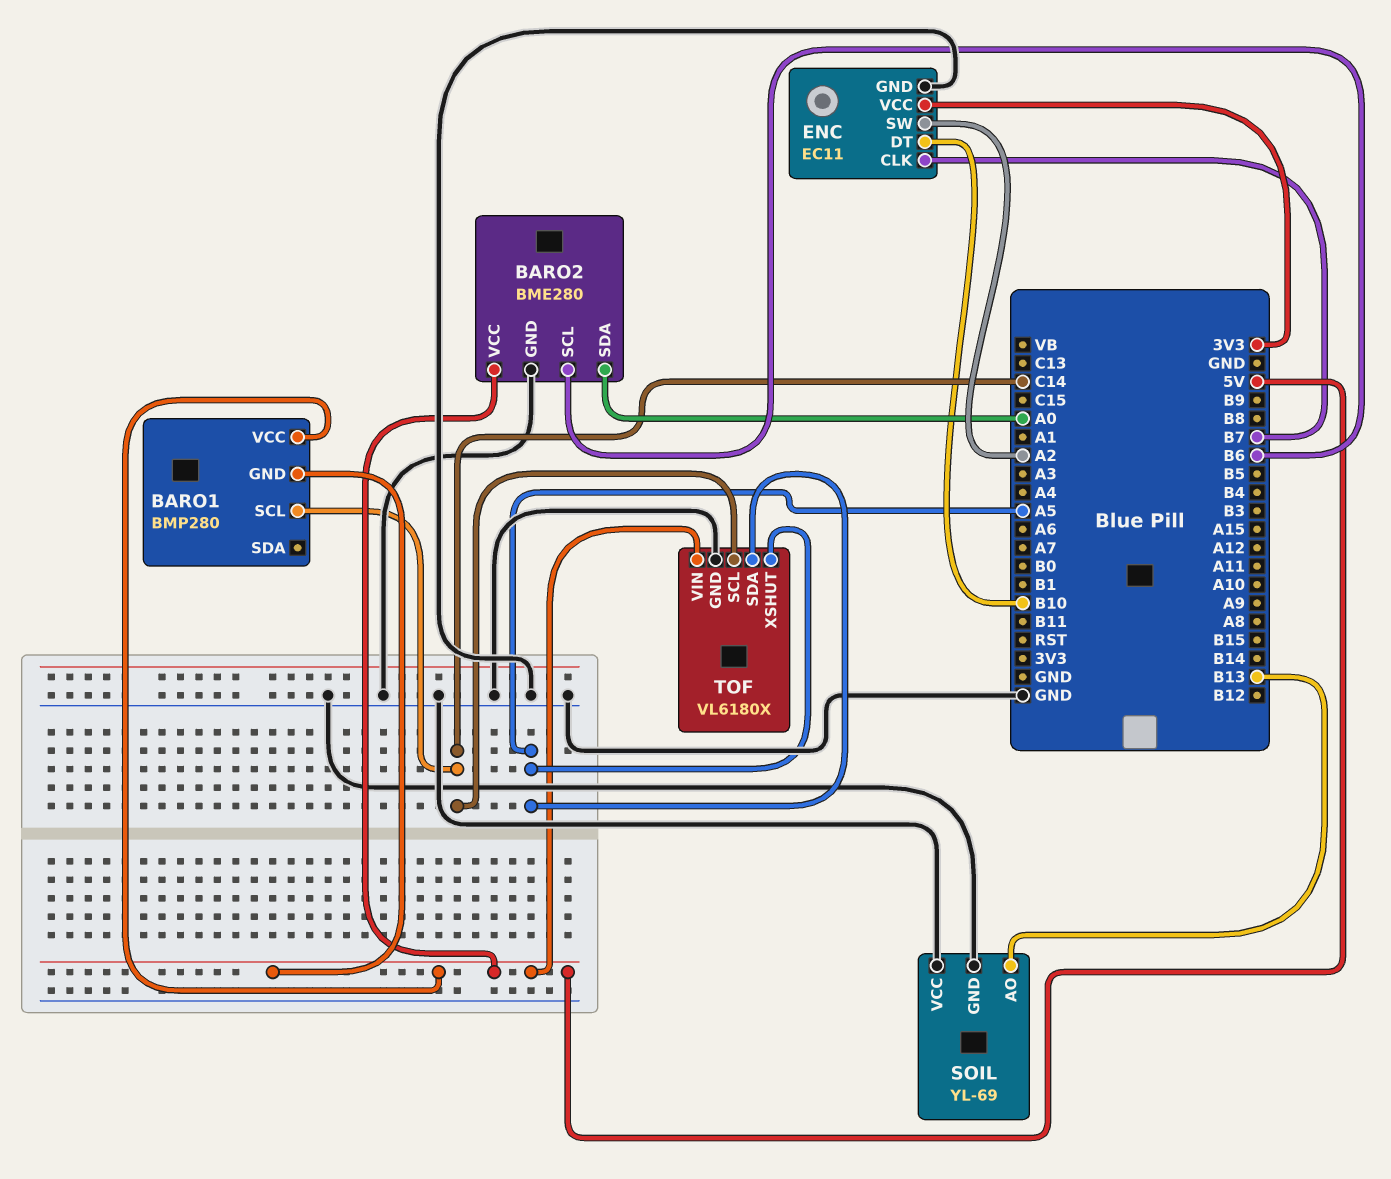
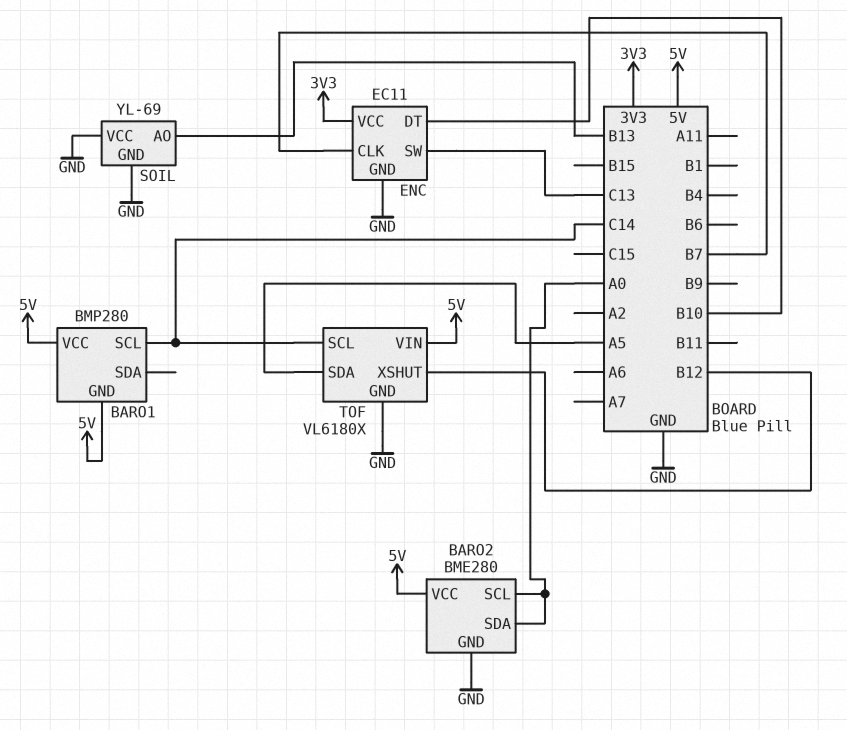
BARO2 pin SCL: B6 -> A0
ENC pin SW: A2 -> C13
TOF pin XSHUT: A5 -> B12

